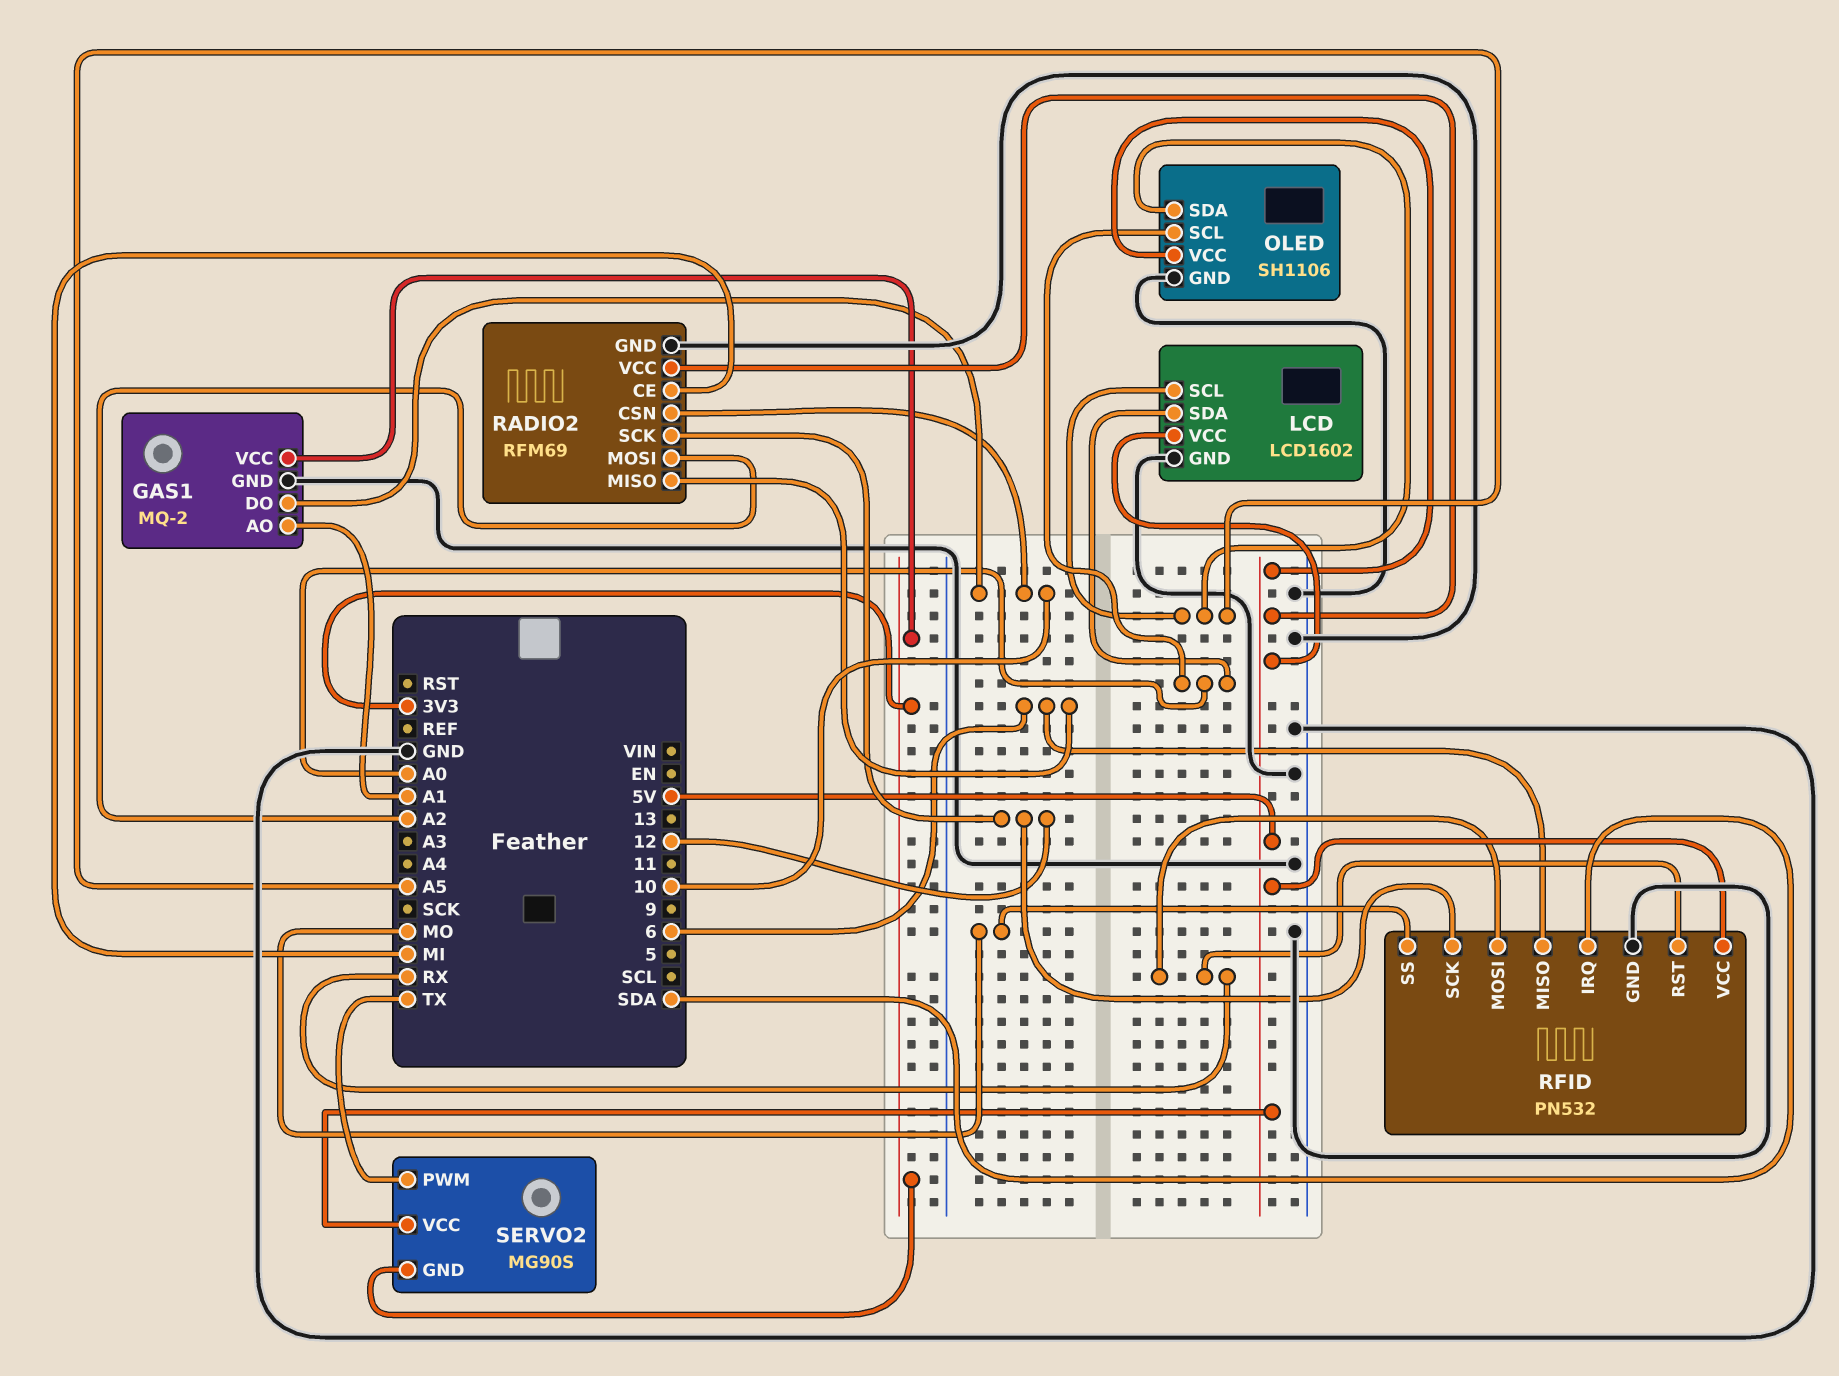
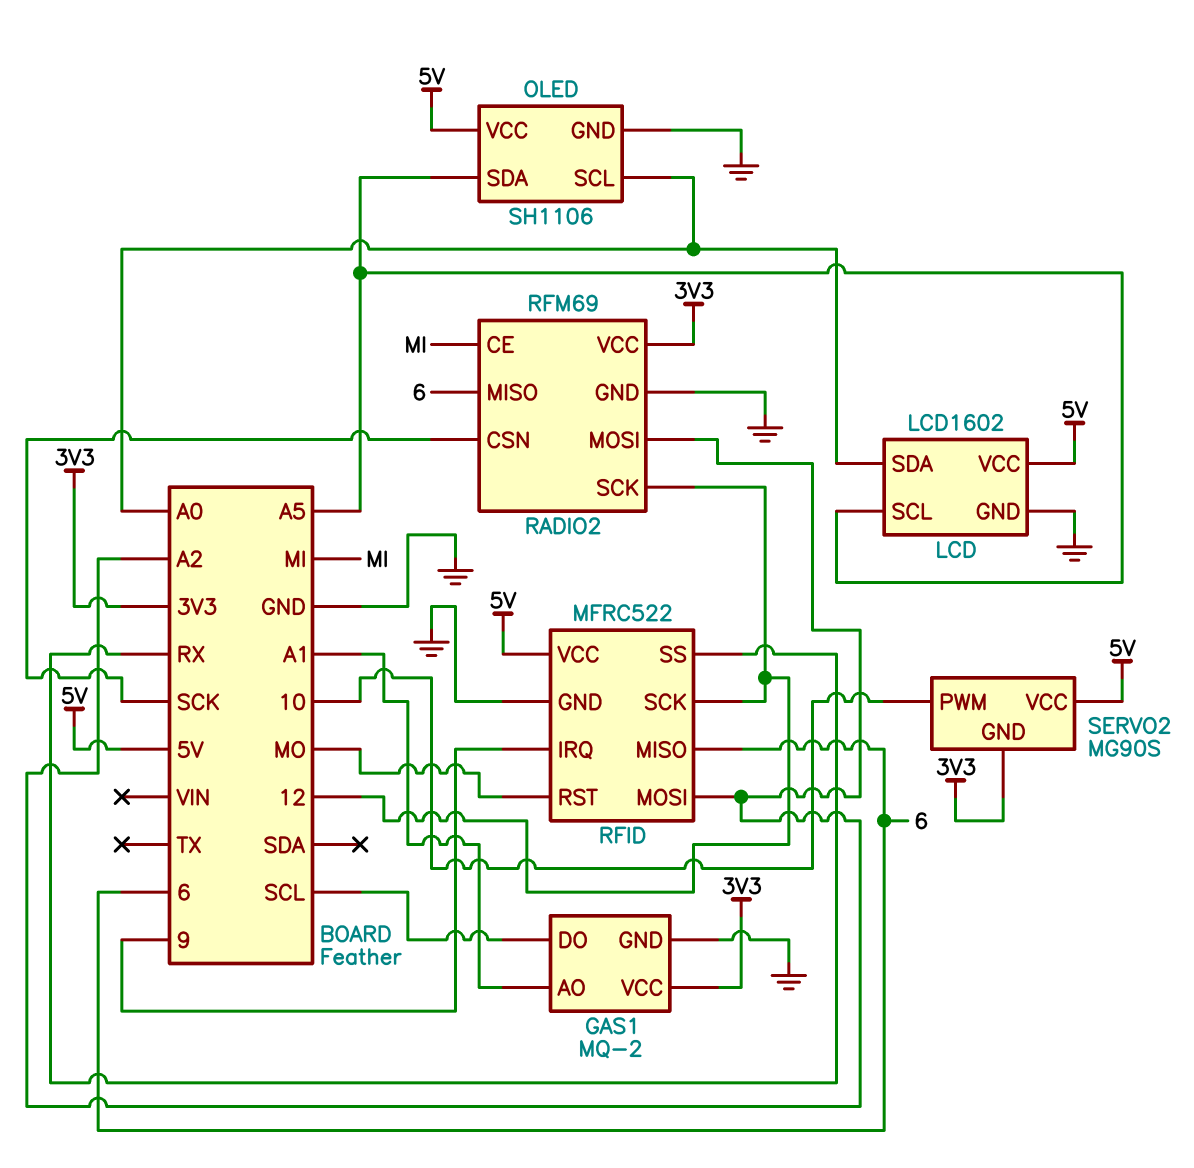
GAS1 pin DO: 10 -> SCL
RADIO2 pin CSN: 10 -> SCK
RADIO2 pin VCC: 5V -> 3V3
RFID: PN532 -> MFRC522
RFID pin IRQ: SDA -> 9
RFID pin MOSI: RX -> A2
RFID pin RST: RX -> MO
RFID pin SS: MO -> RX
SERVO2 pin PWM: TX -> 10

